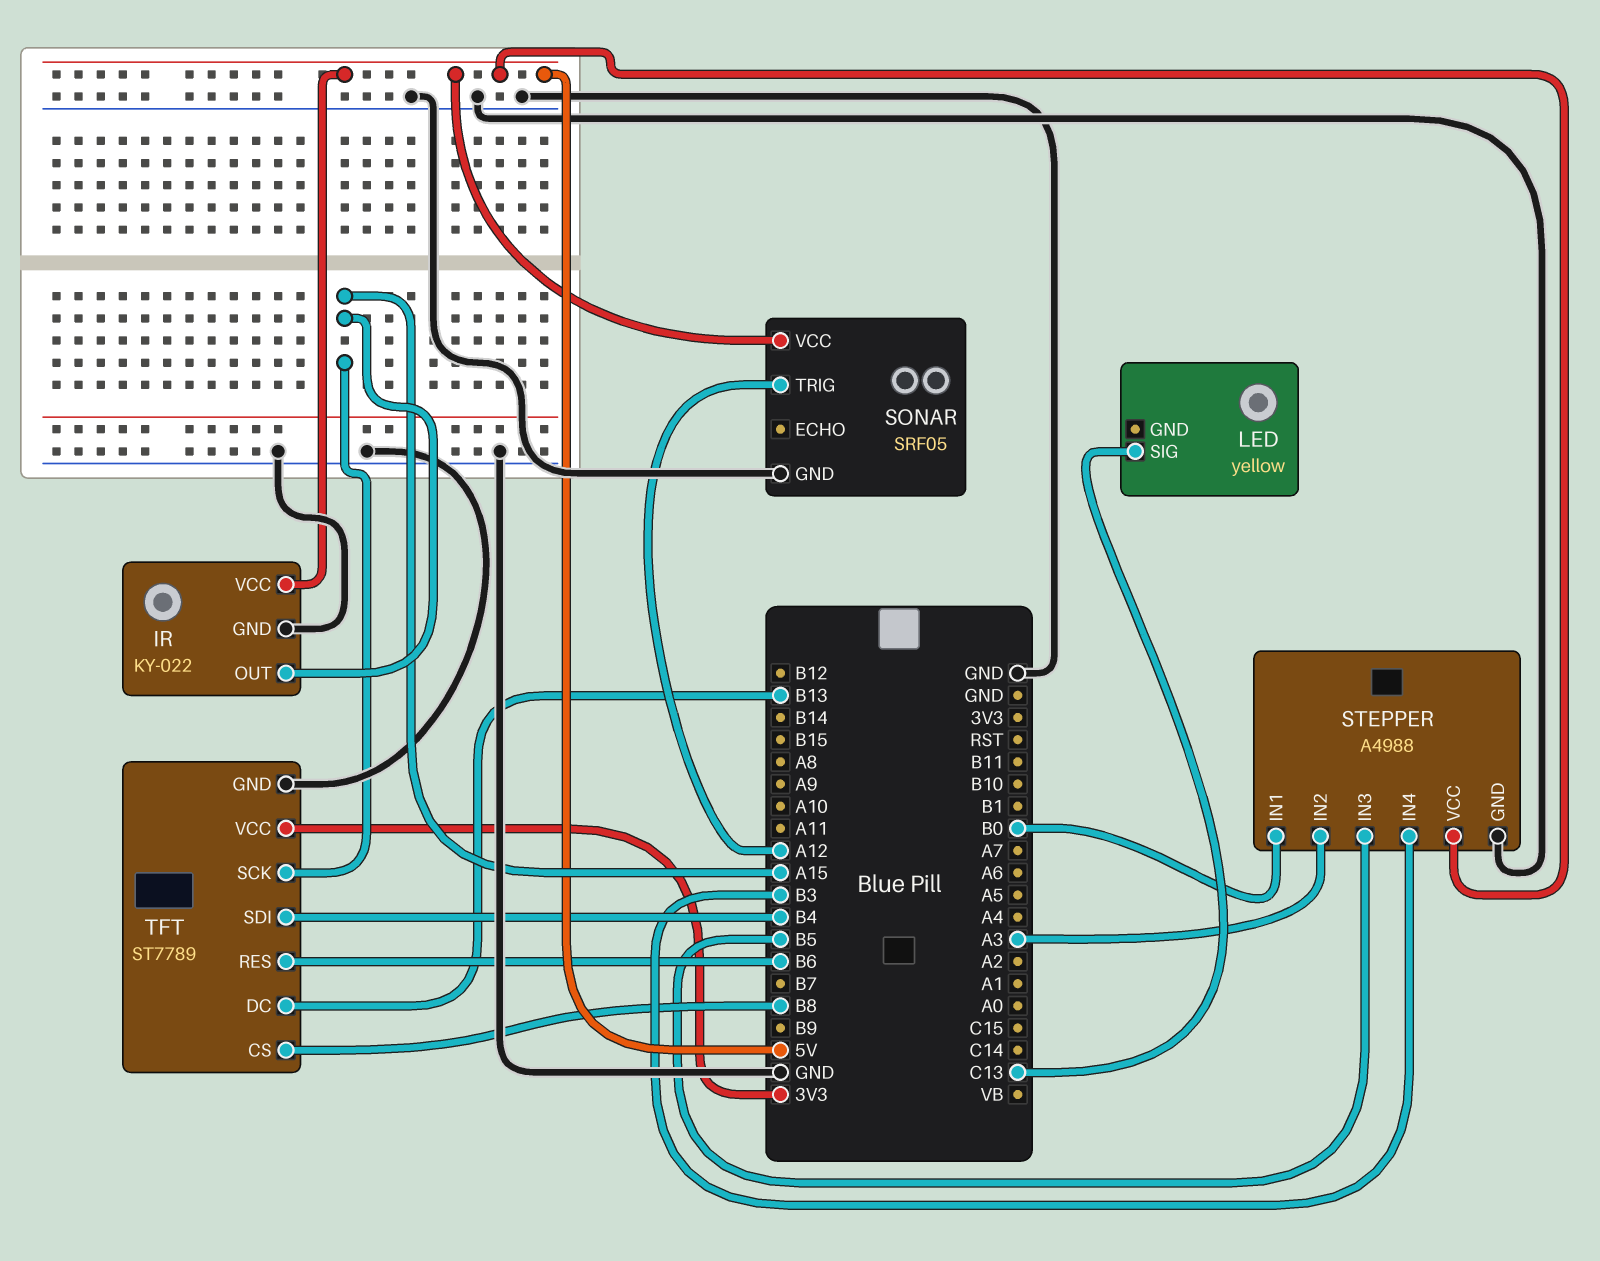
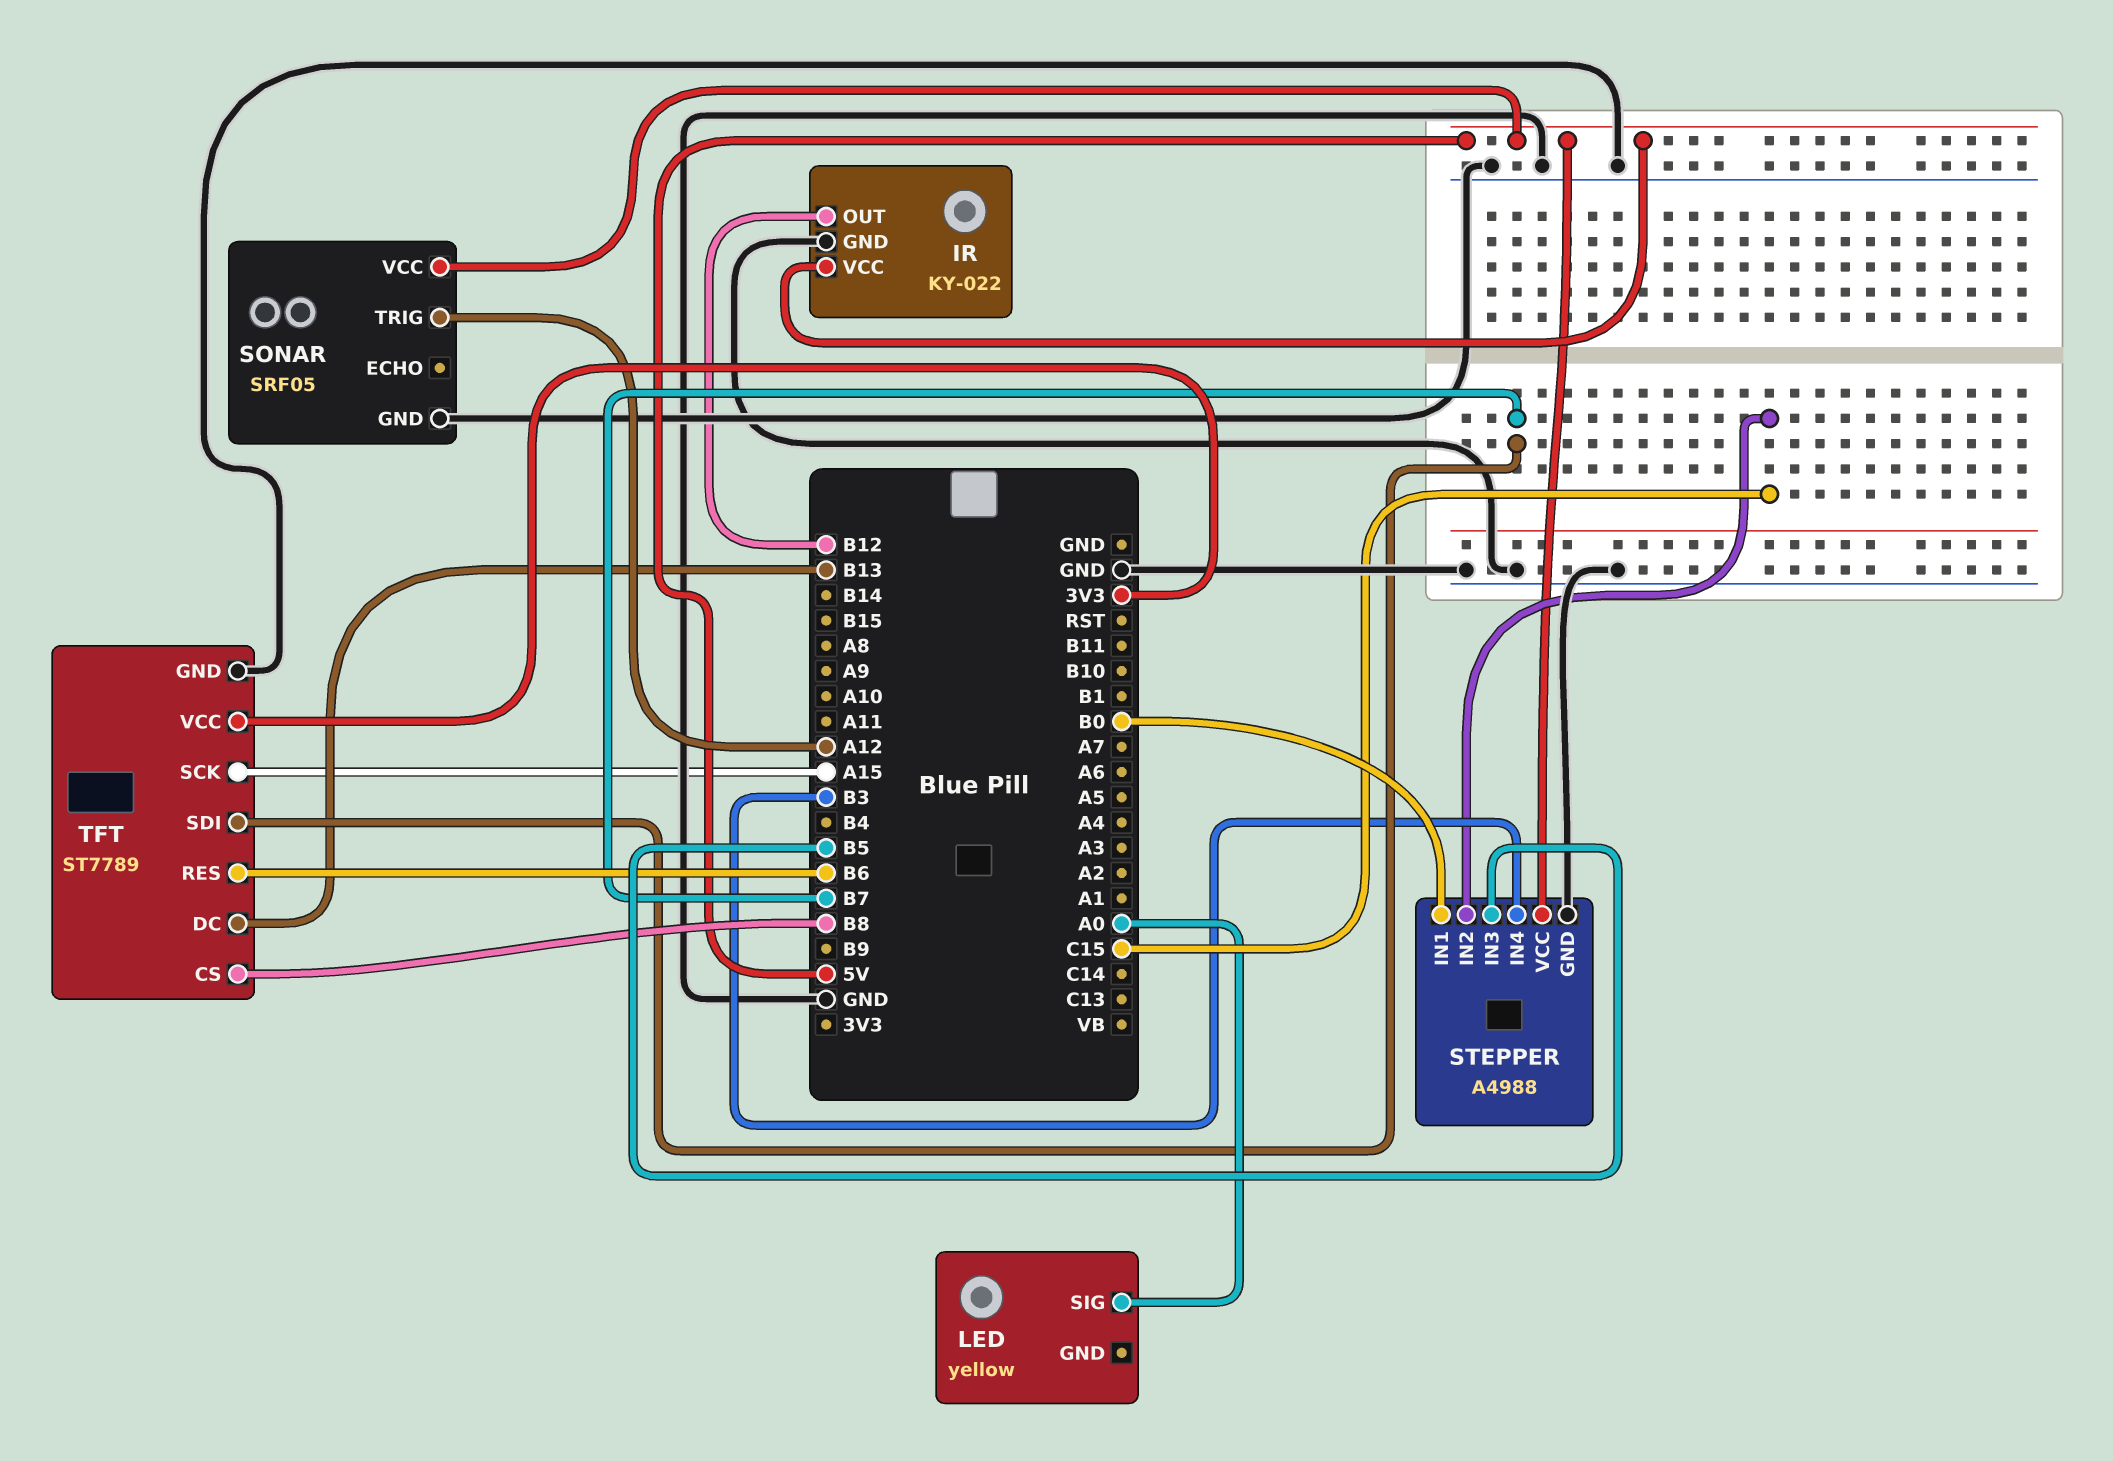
IR pin OUT: A15 -> B12
LED pin SIG: C13 -> A0
STEPPER pin IN2: A3 -> C15
TFT pin SDI: B4 -> B7

